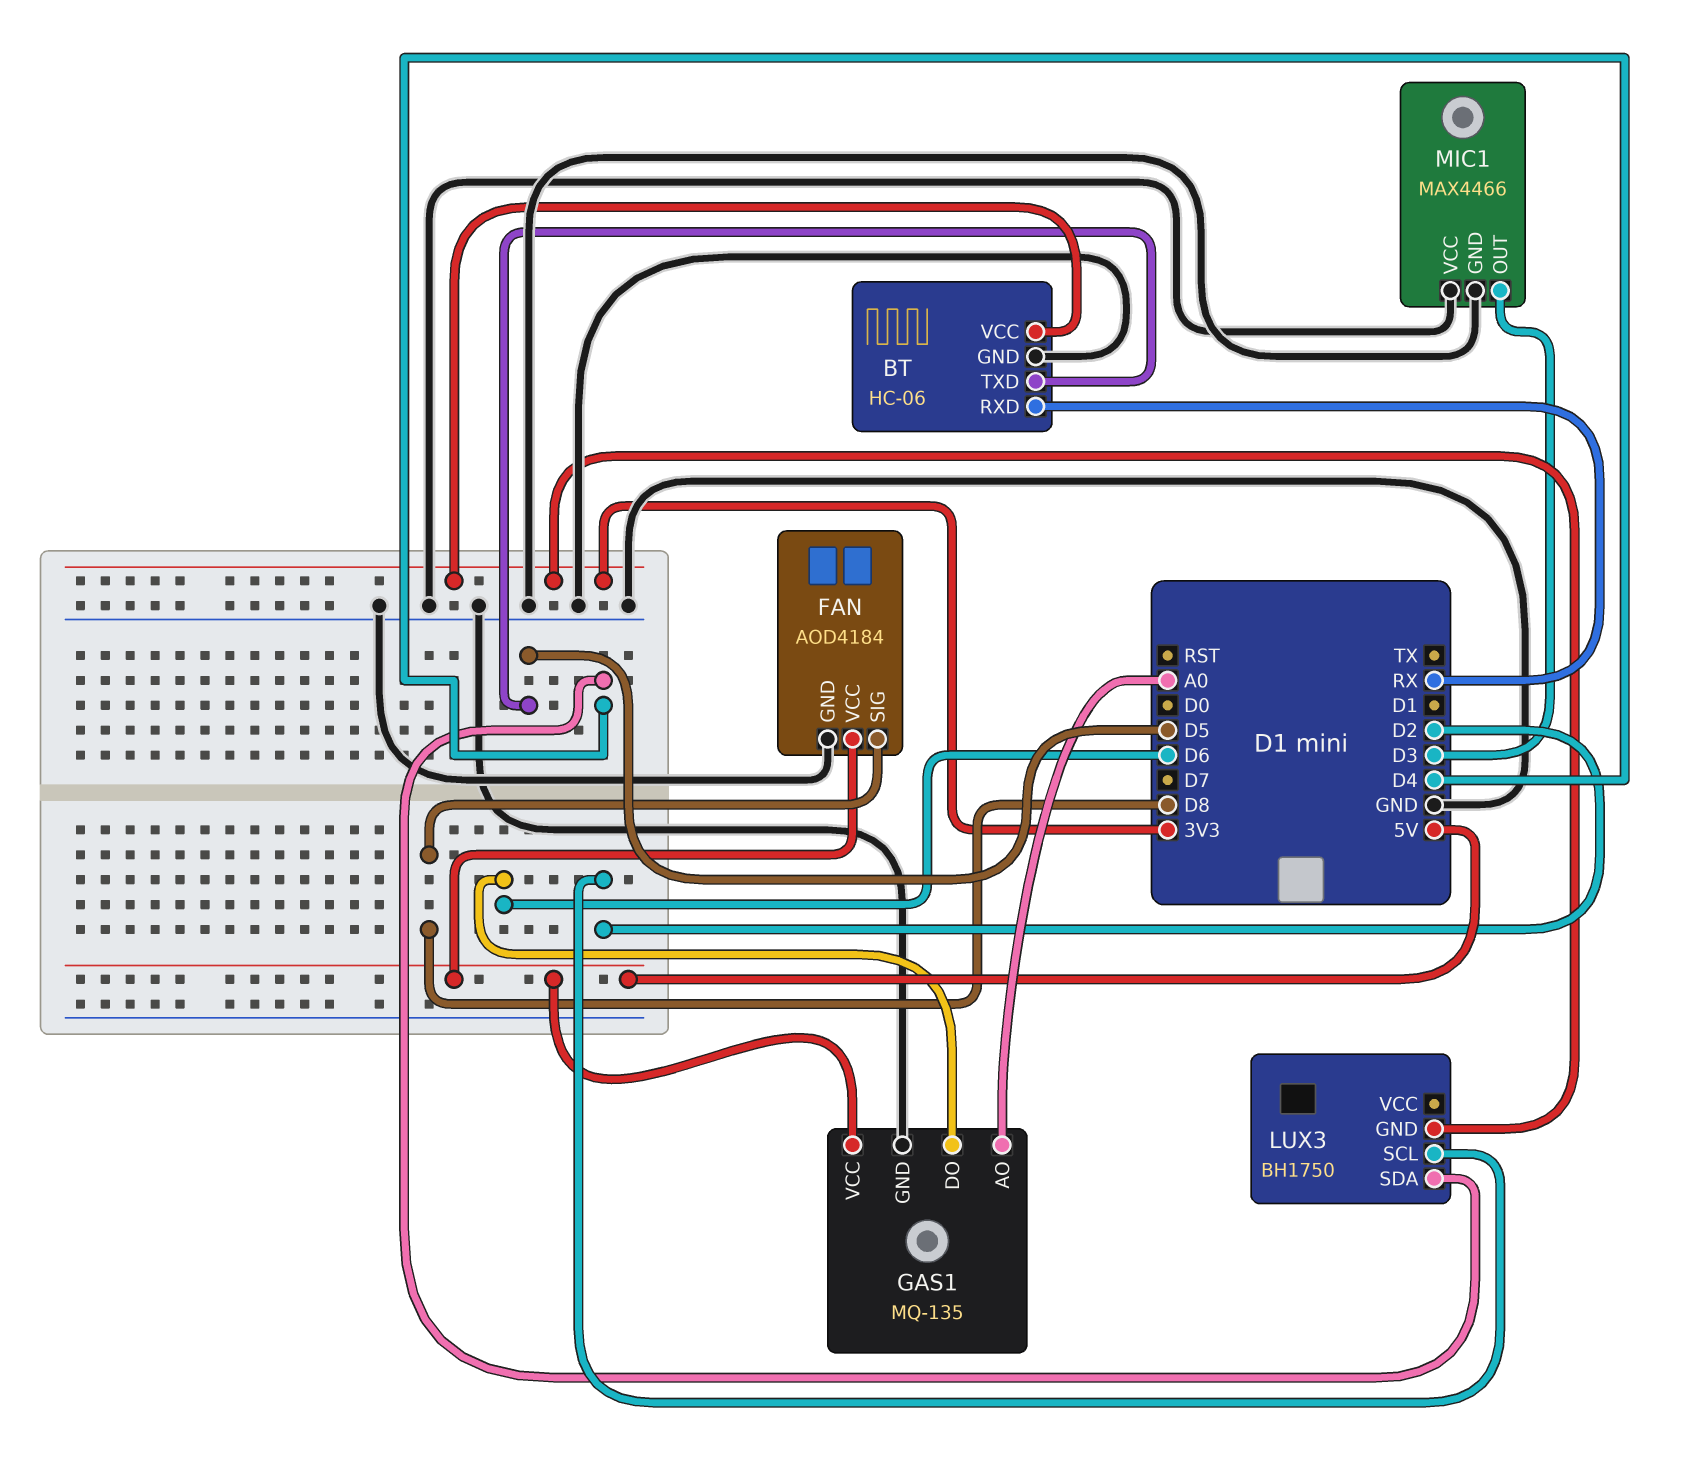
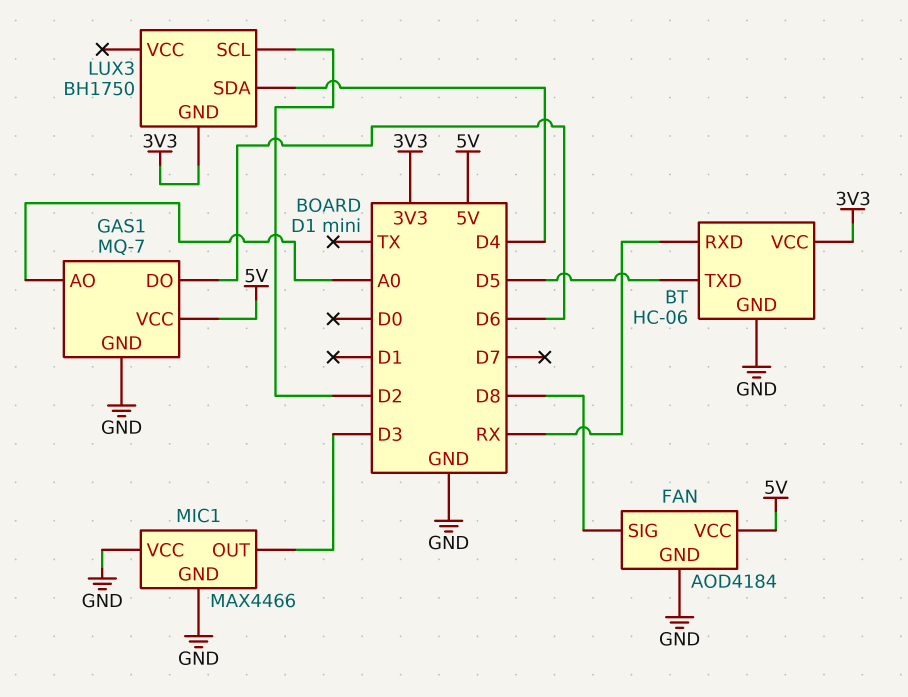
GAS1: MQ-135 -> MQ-7

